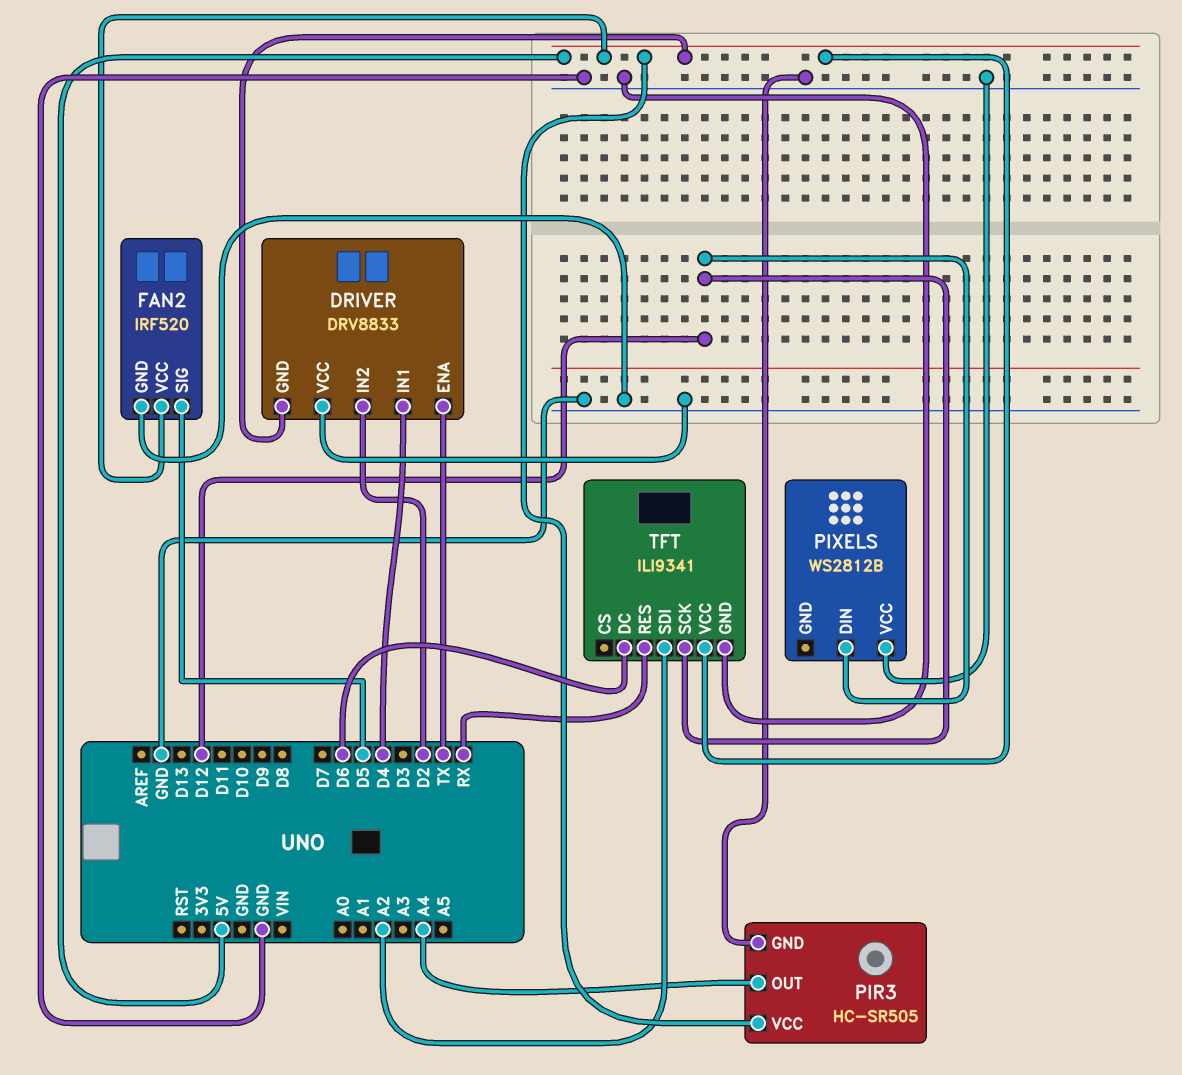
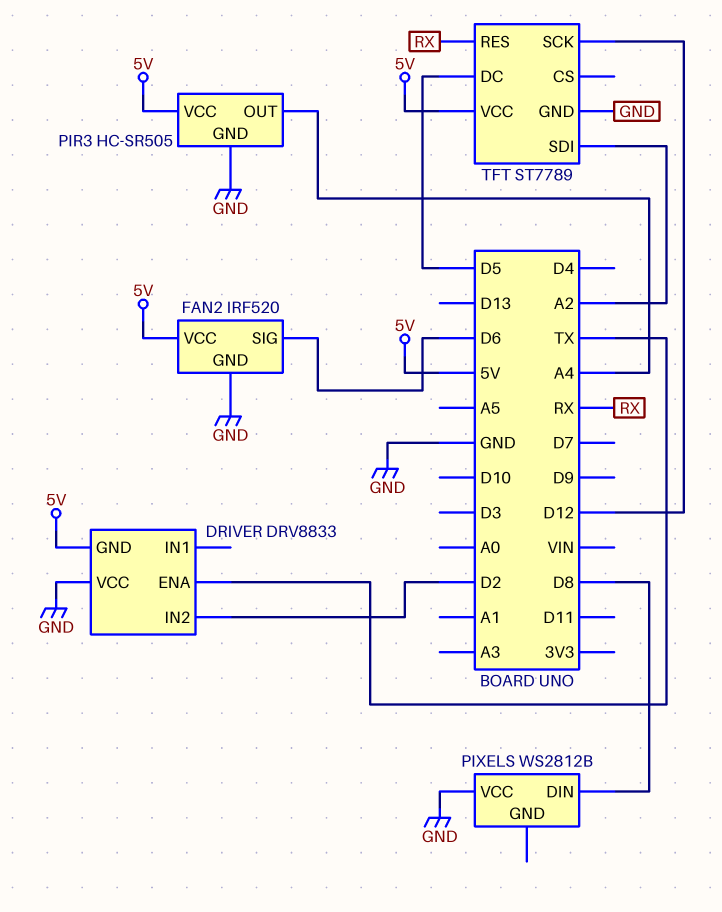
DRIVER pin IN1: D4 -> none
FAN2 pin SIG: D5 -> D6
PIXELS pin DIN: D12 -> D8
TFT: ILI9341 -> ST7789
TFT pin DC: D6 -> D5

